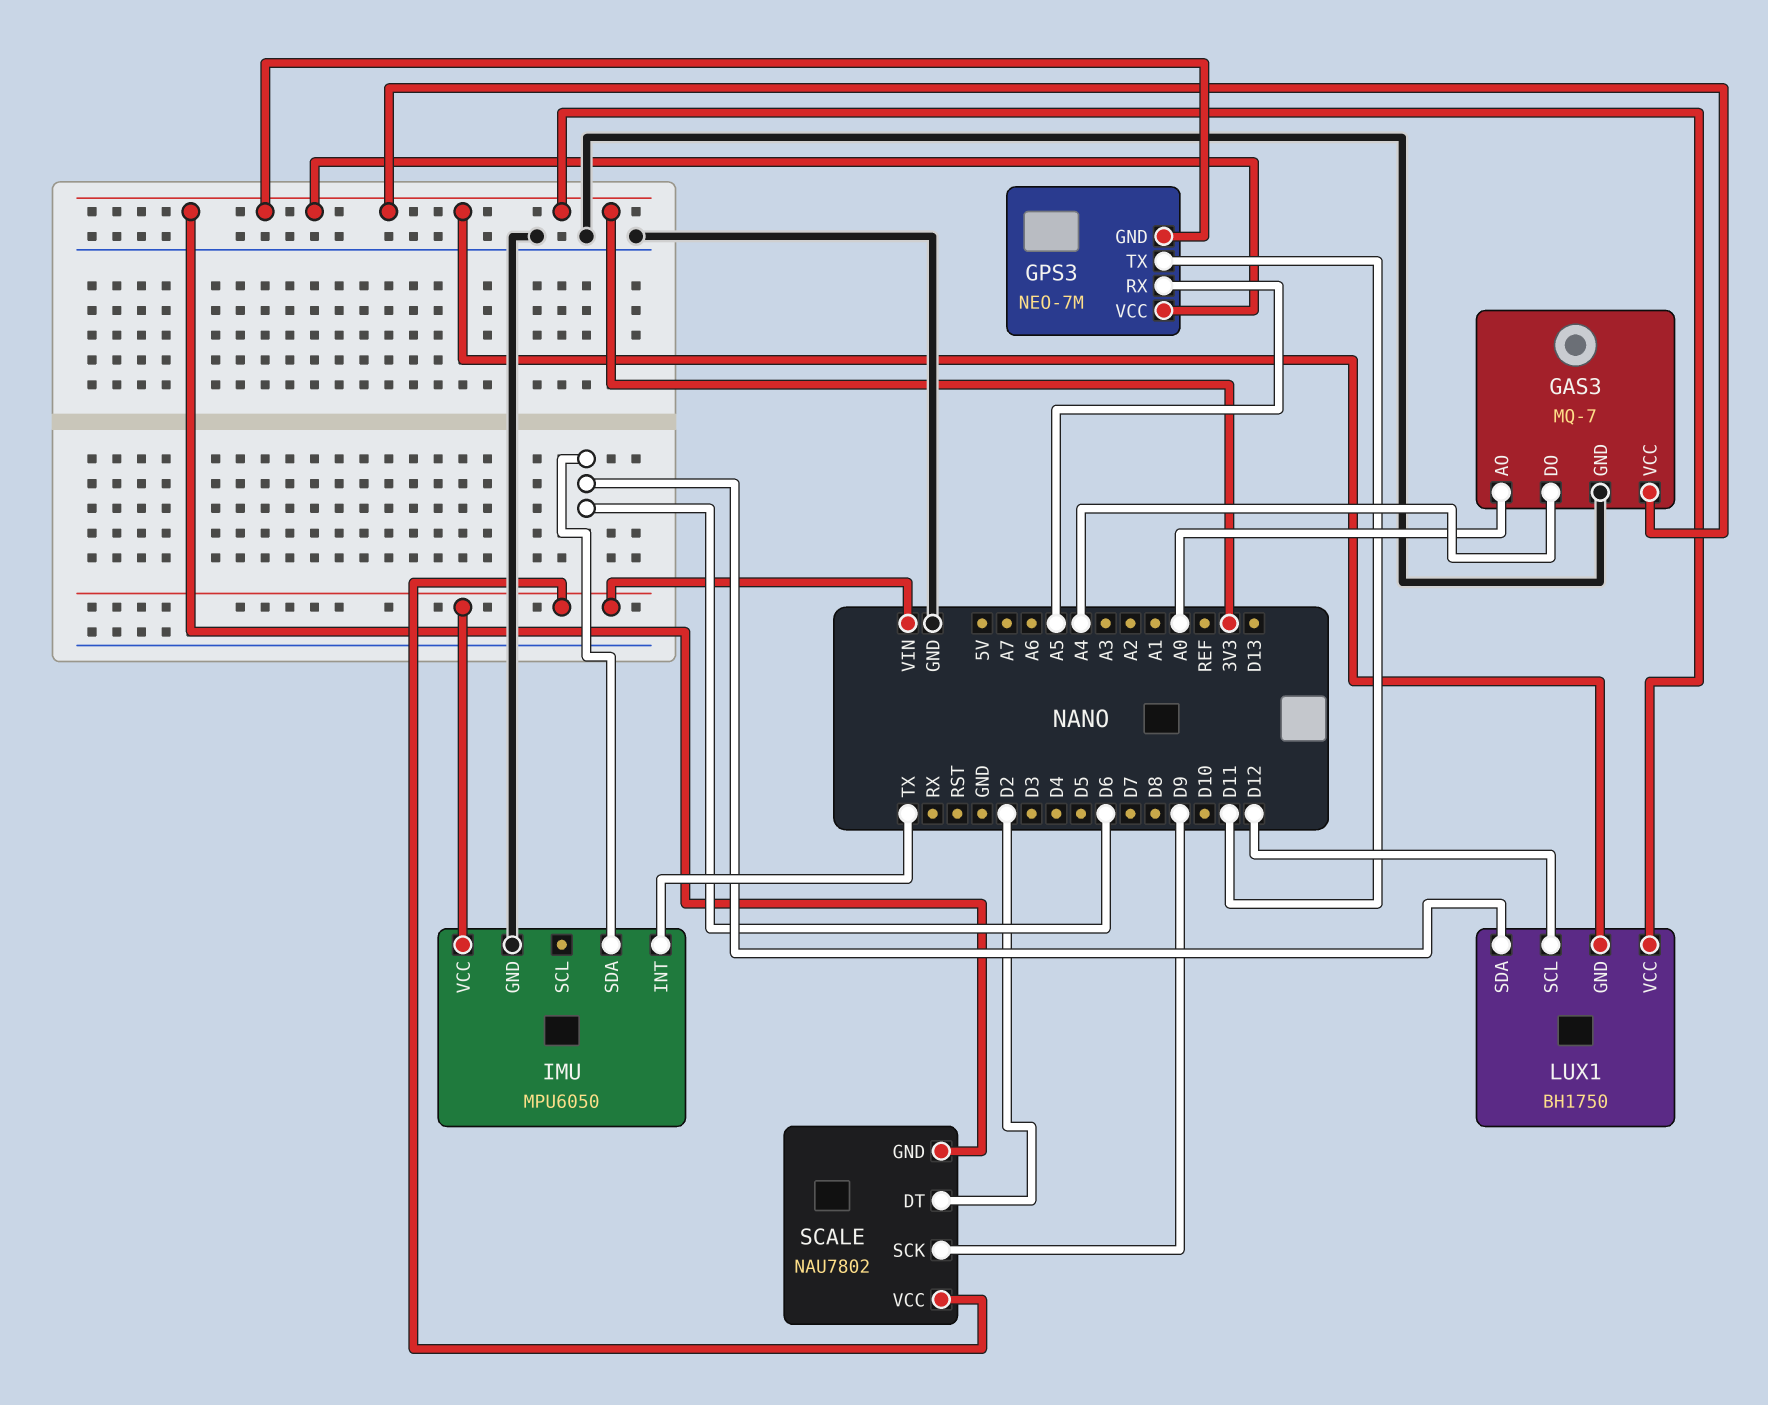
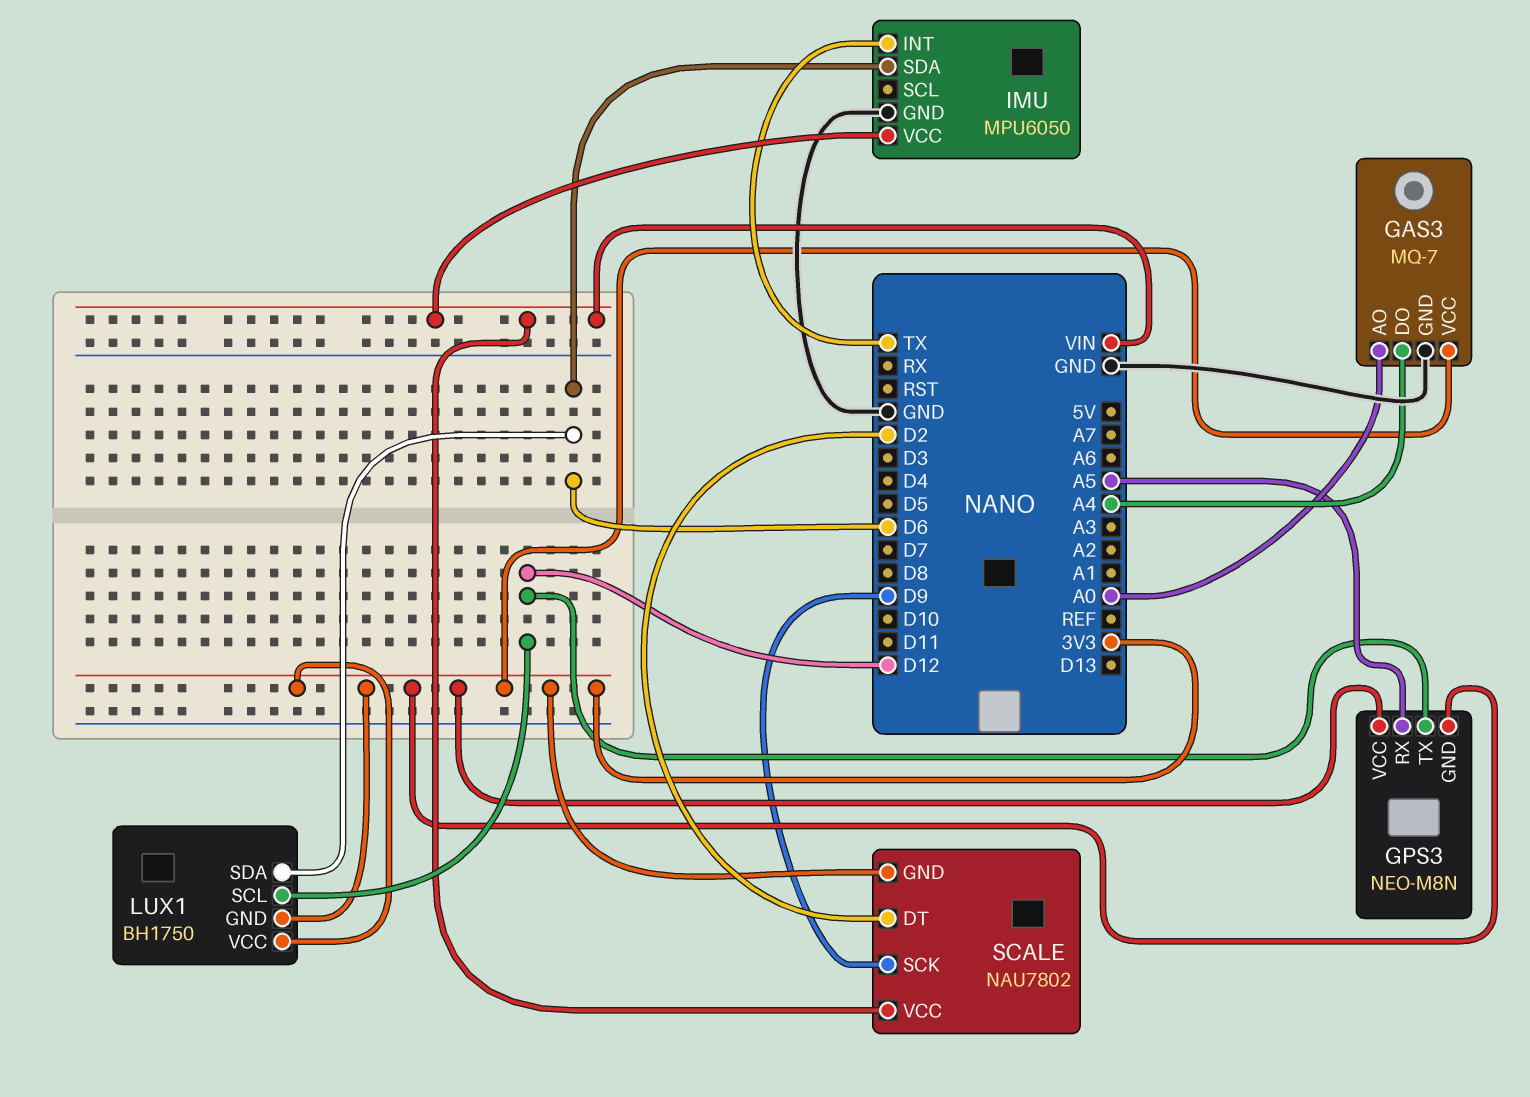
GPS3: NEO-7M -> NEO-M8N
GPS3 pin TX: D11 -> D12

